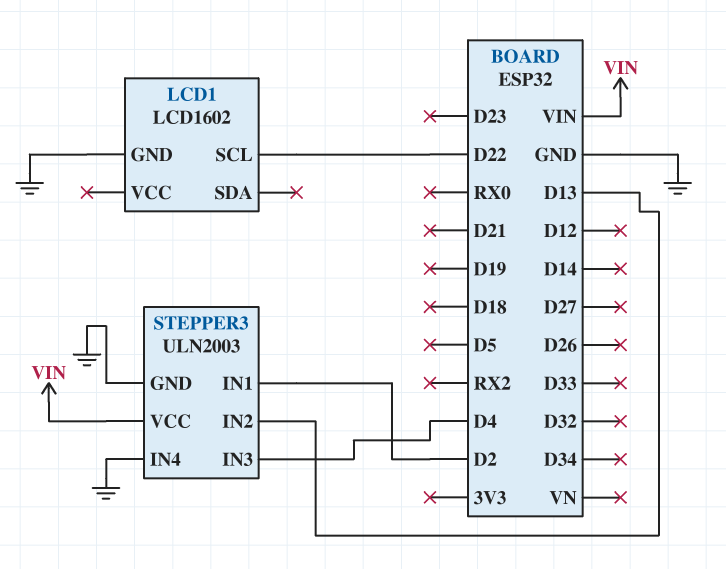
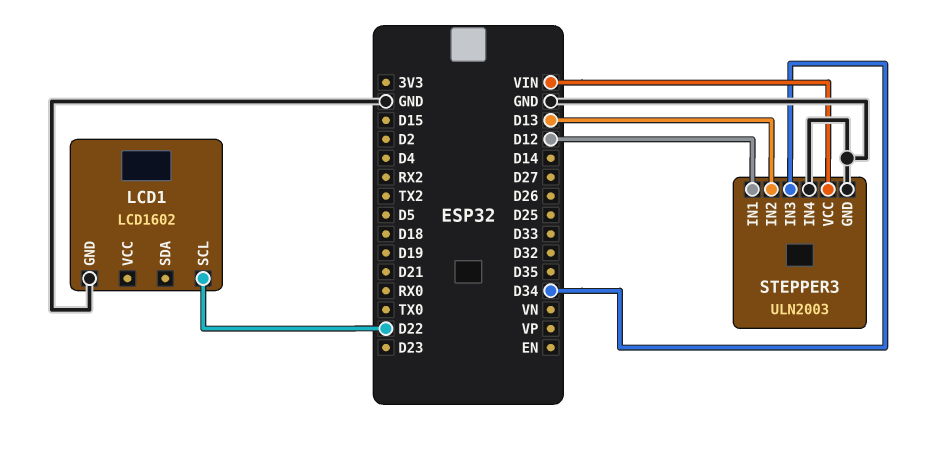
STEPPER3 pin IN1: D2 -> D12
STEPPER3 pin IN3: D4 -> D34

